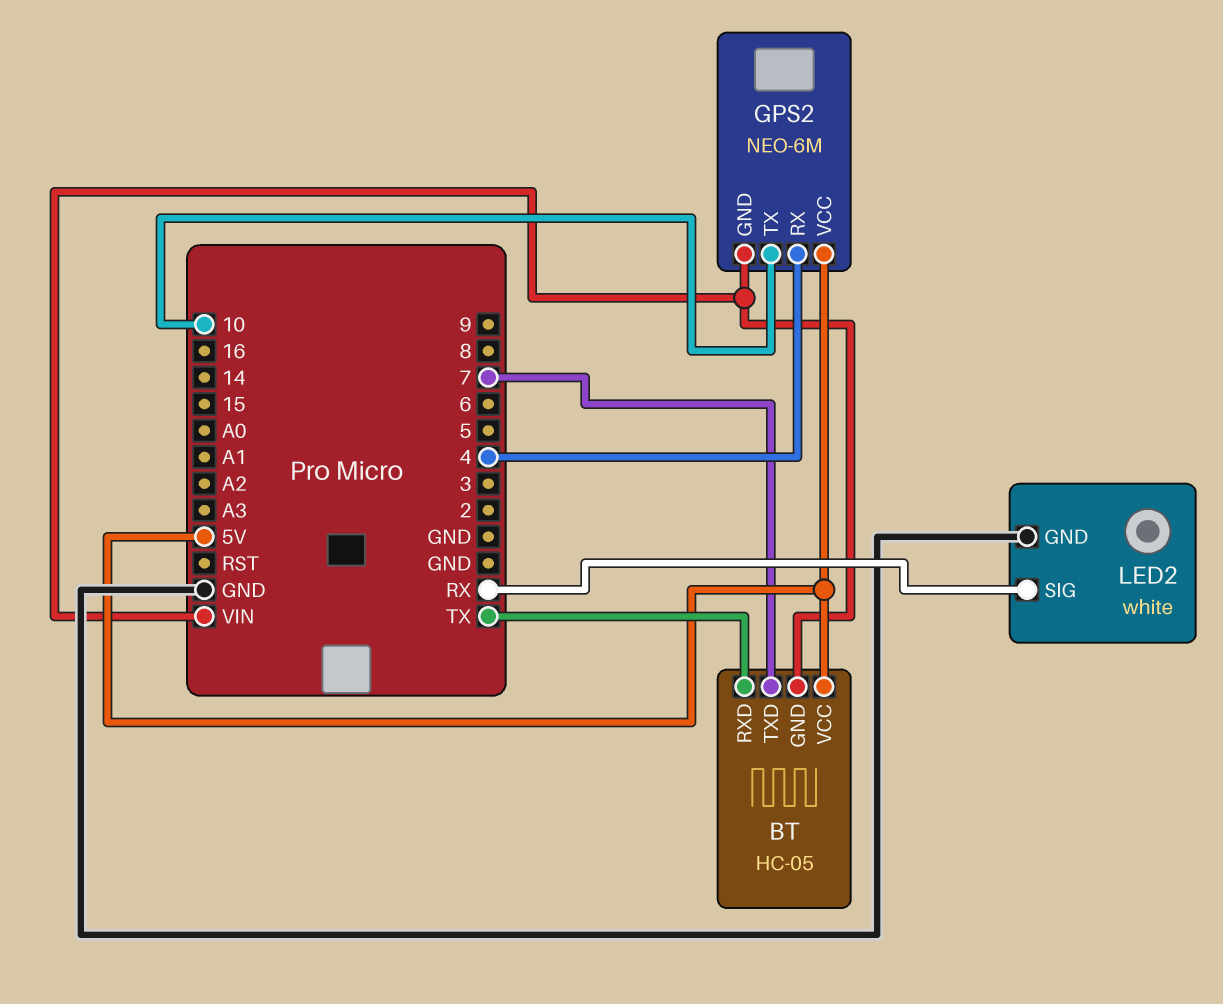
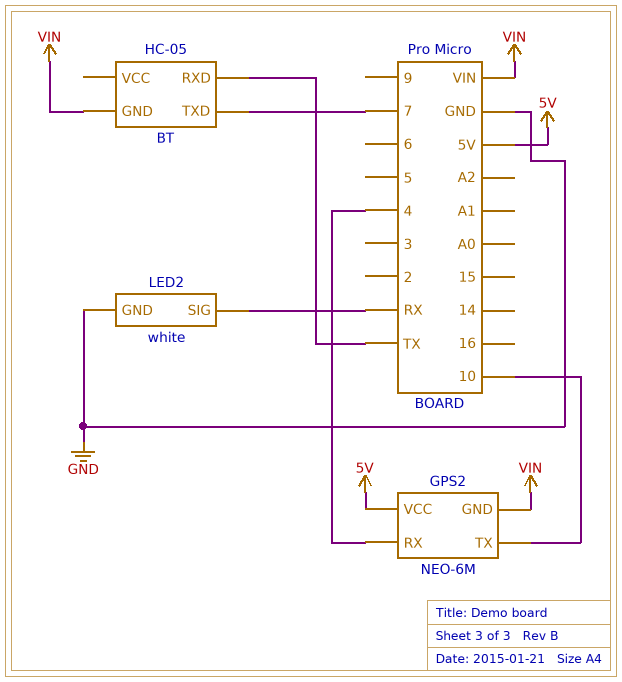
BT pin VCC: 5V -> none

